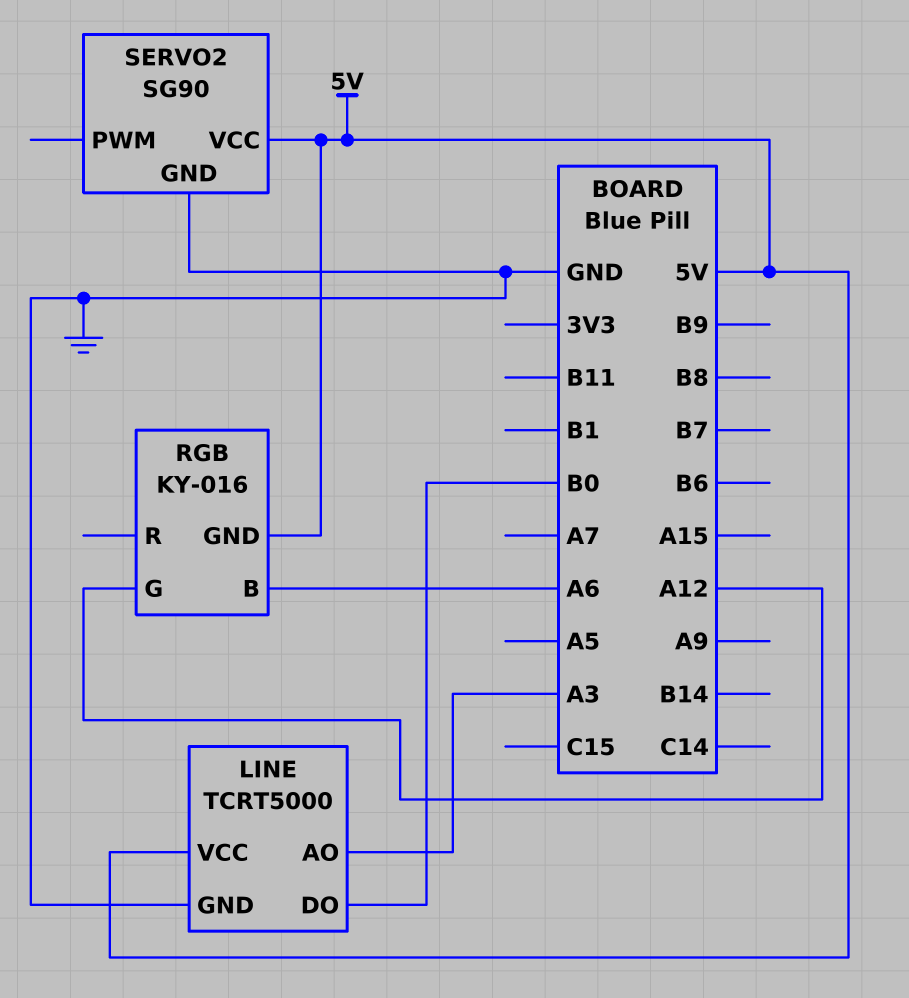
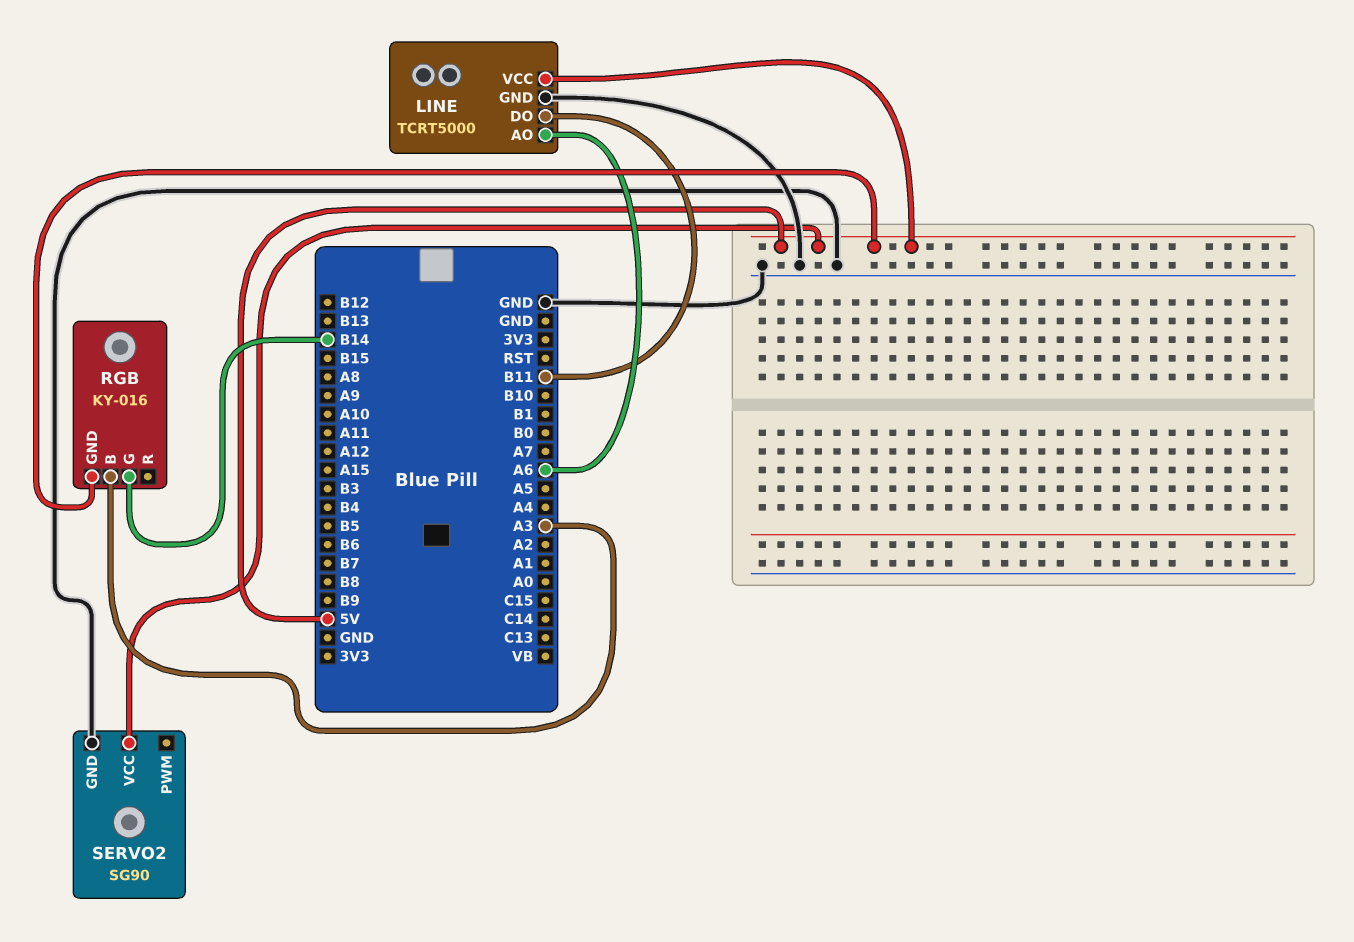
LINE pin AO: A3 -> A6
LINE pin DO: B0 -> B11
RGB pin B: A6 -> A3
RGB pin G: A12 -> B14

